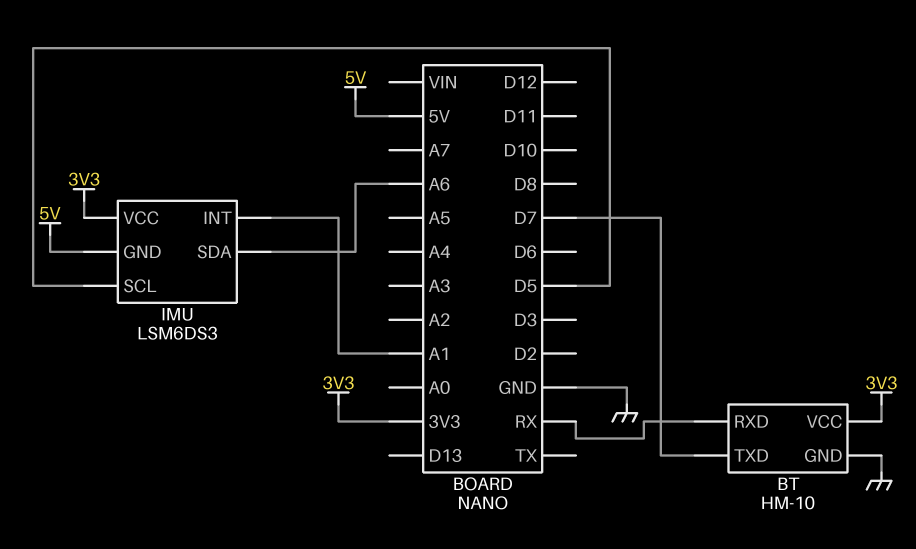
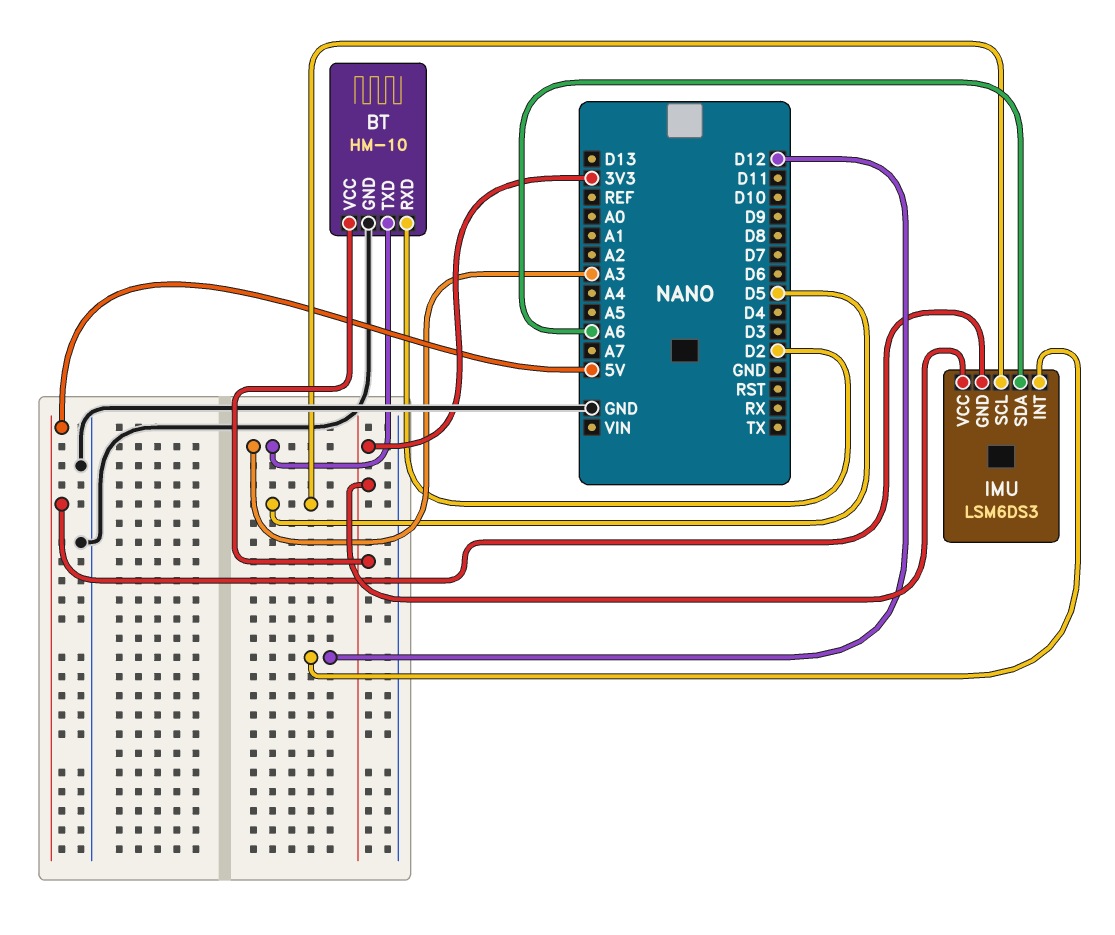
BT pin RXD: RX -> D2
BT pin TXD: D7 -> A3
IMU pin INT: A1 -> D12

